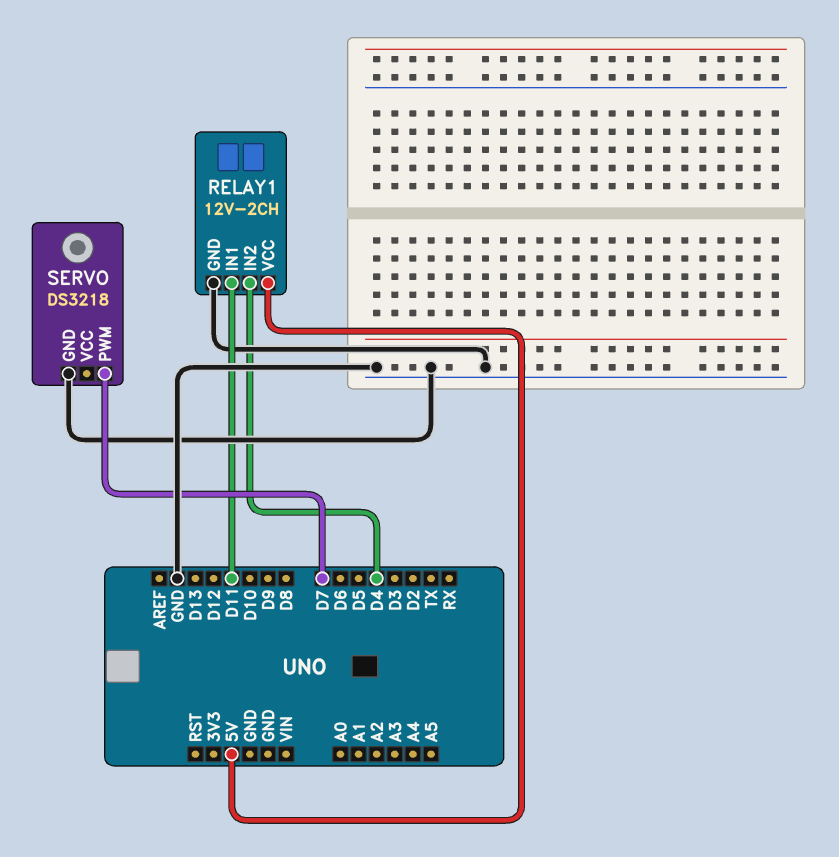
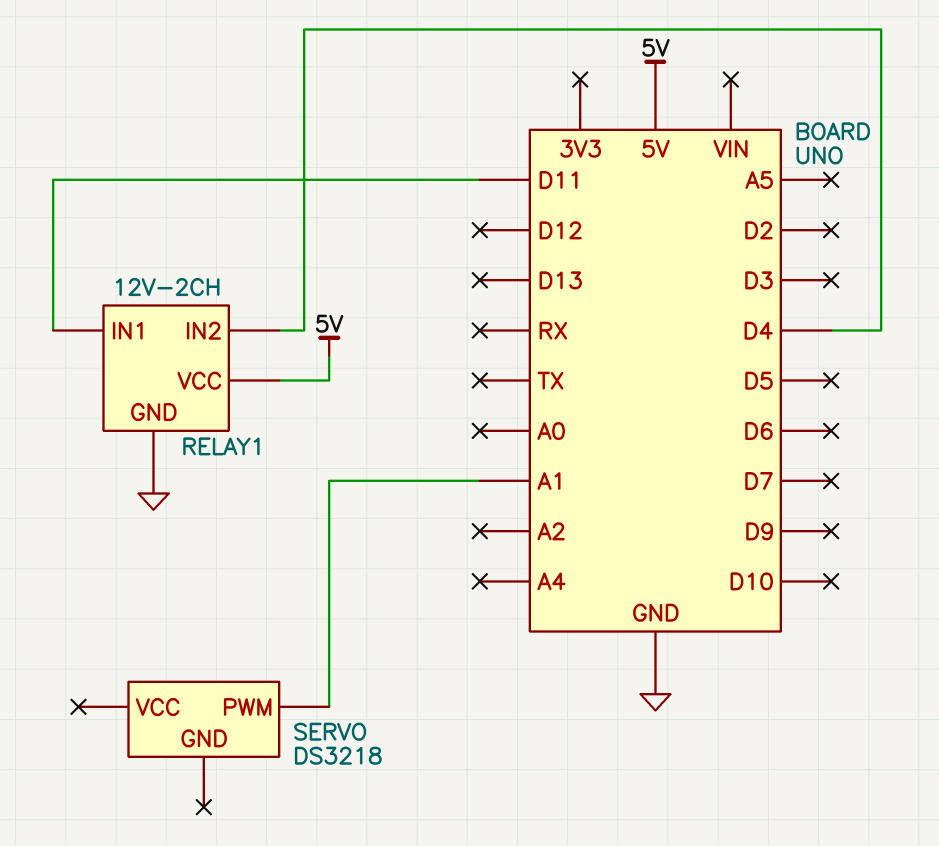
SERVO pin GND: GND -> none
SERVO pin PWM: D7 -> A1

